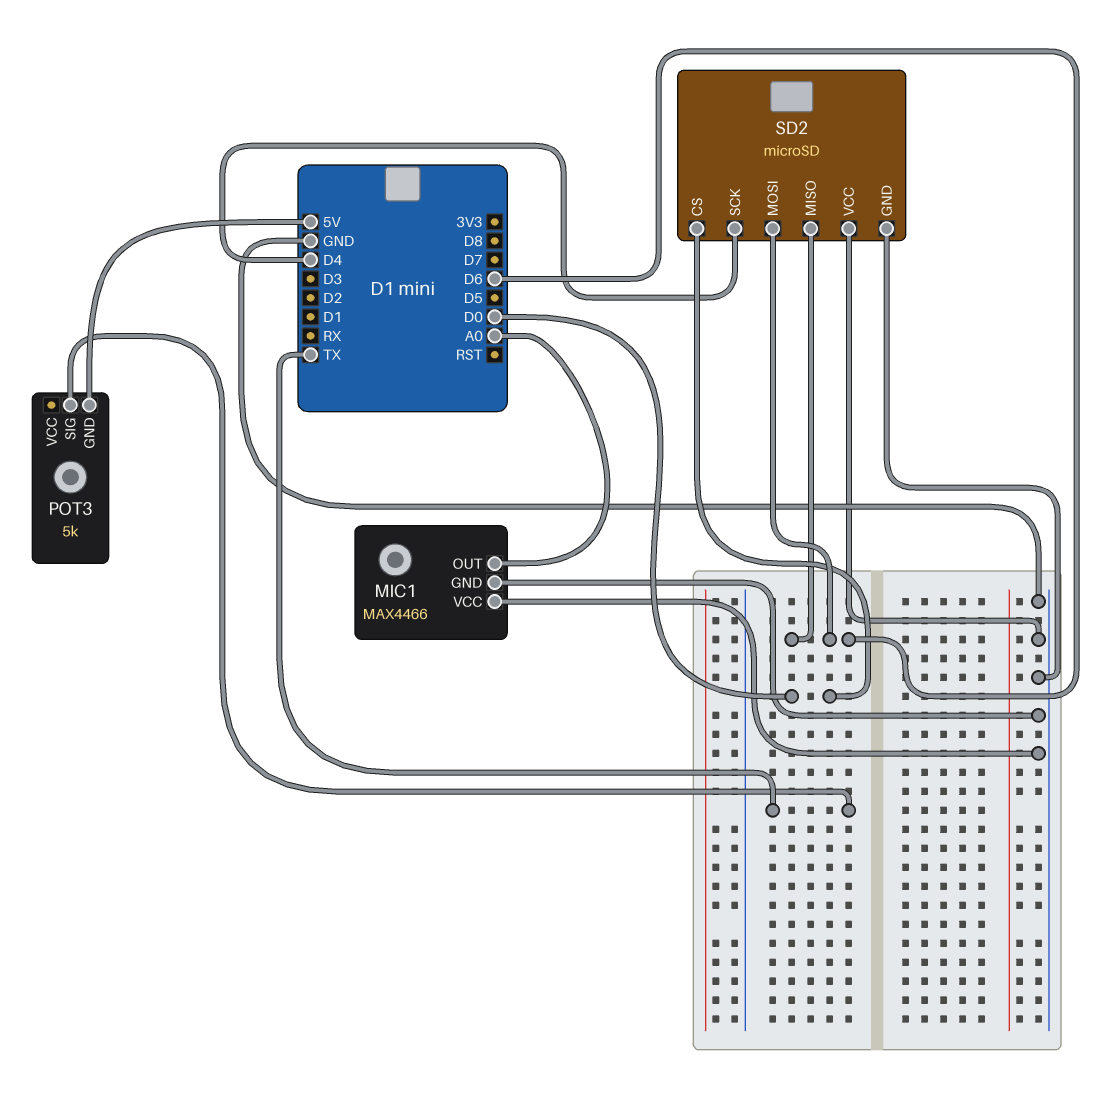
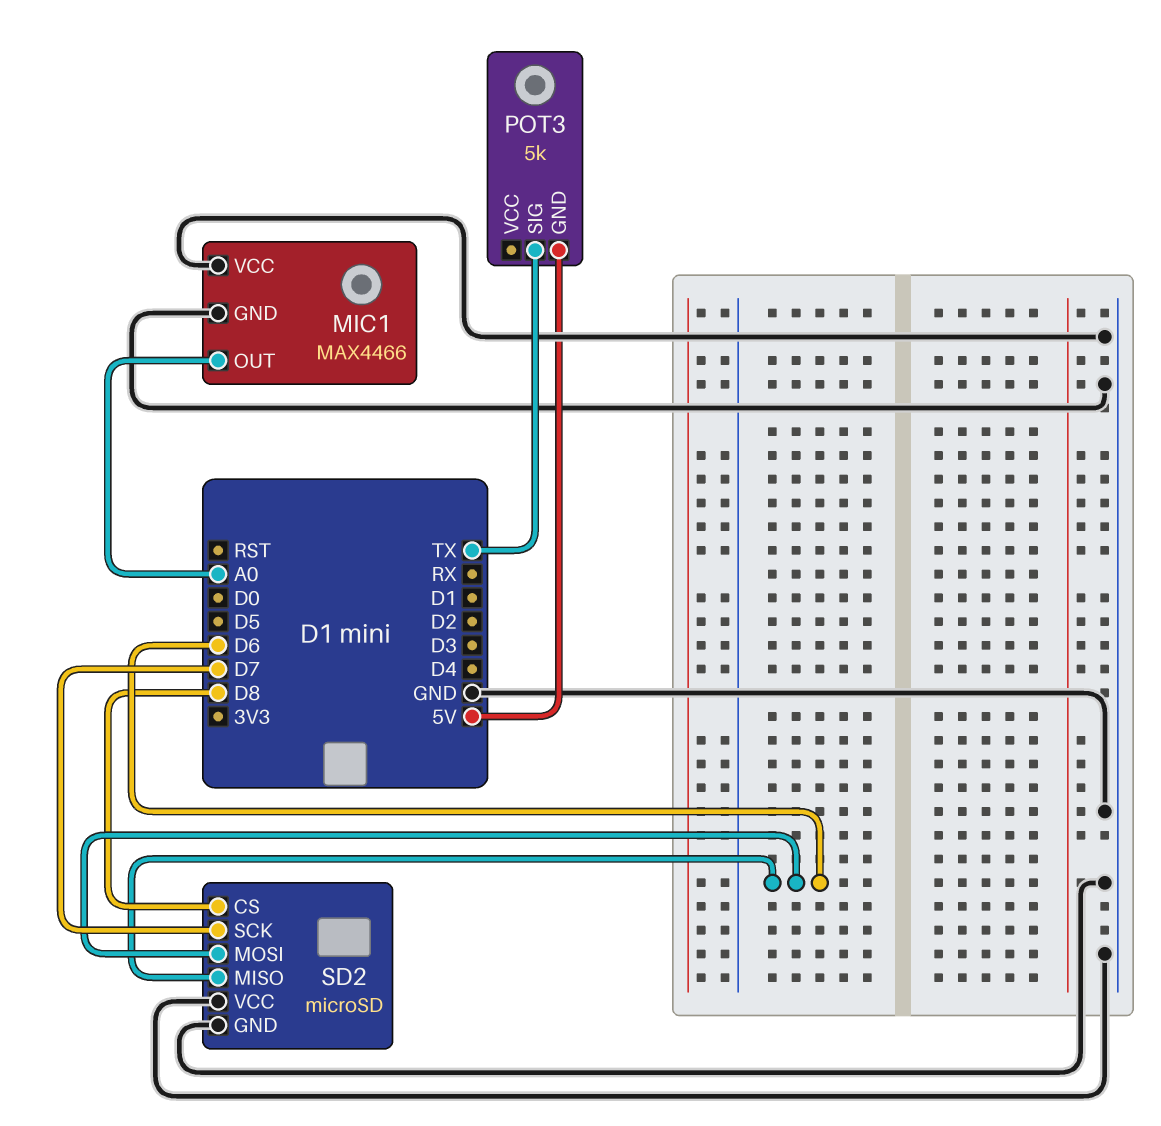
SD2 pin CS: D0 -> D8
SD2 pin SCK: D4 -> D7

